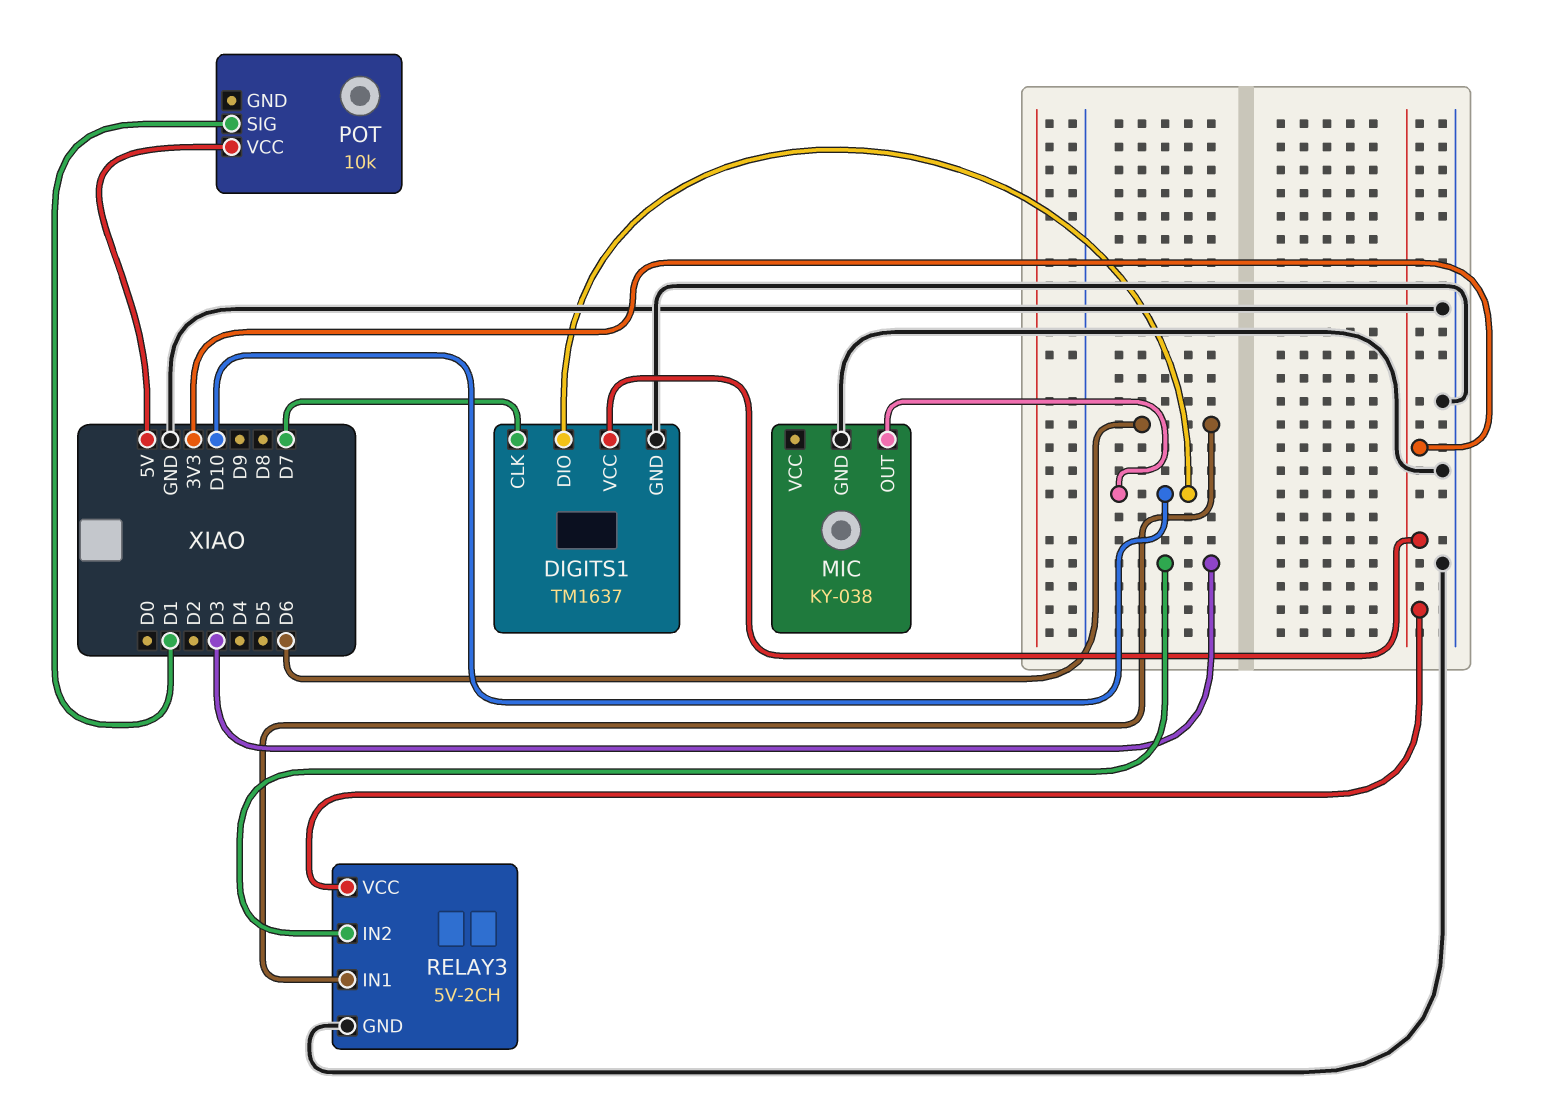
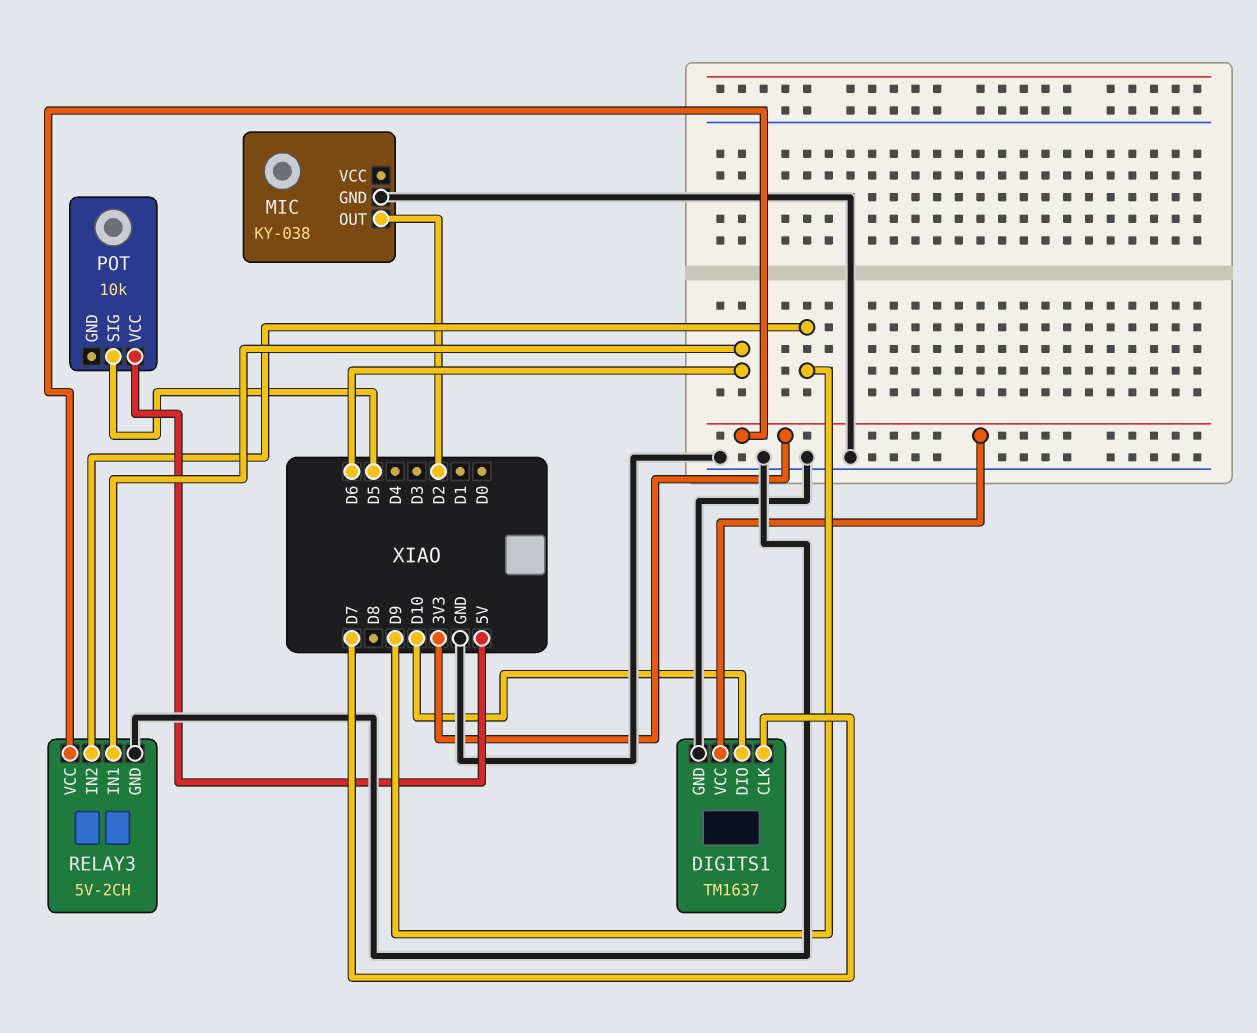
MIC pin OUT: D10 -> D2
POT pin SIG: D1 -> D5
RELAY3 pin IN2: D3 -> D9

